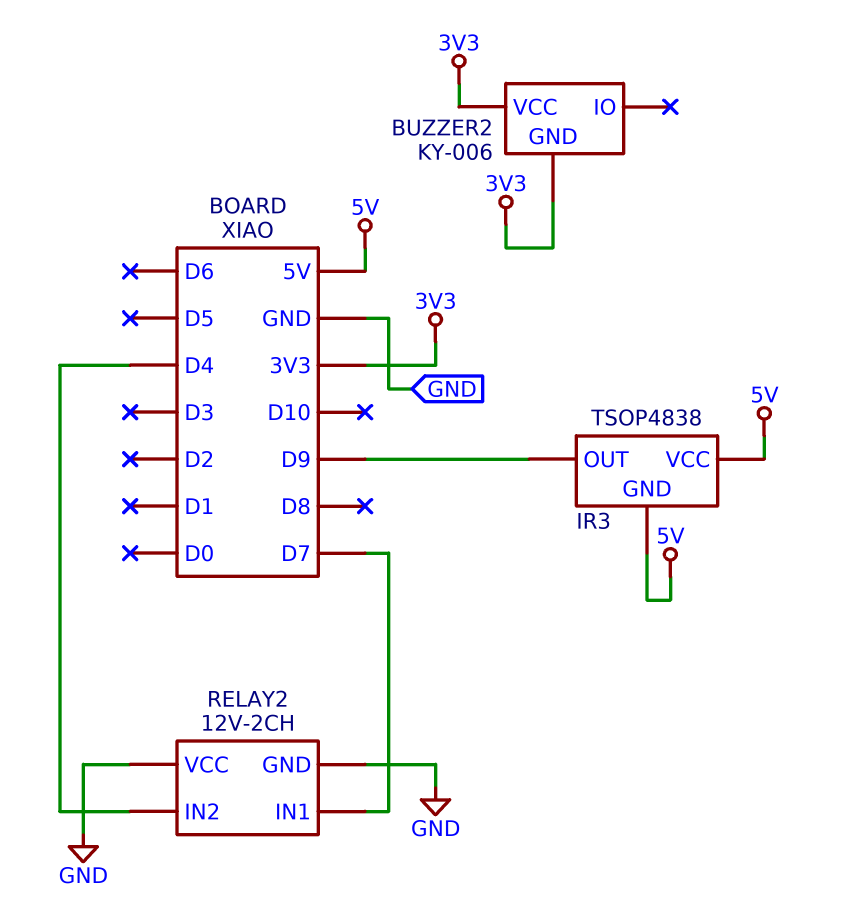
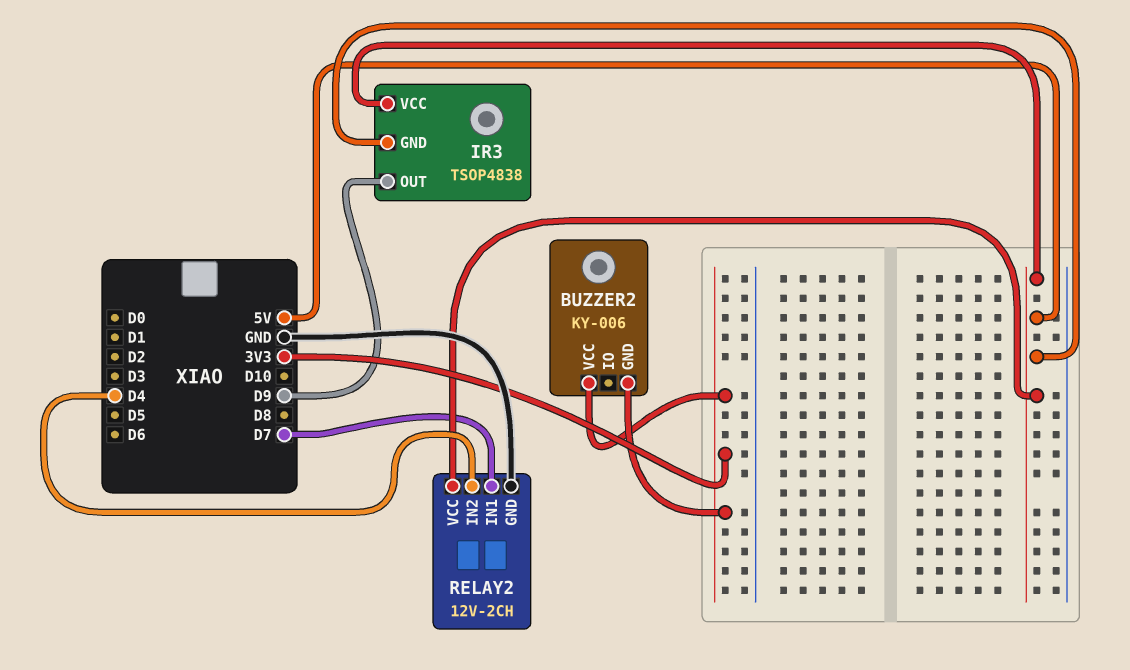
RELAY2 pin VCC: GND -> 5V

